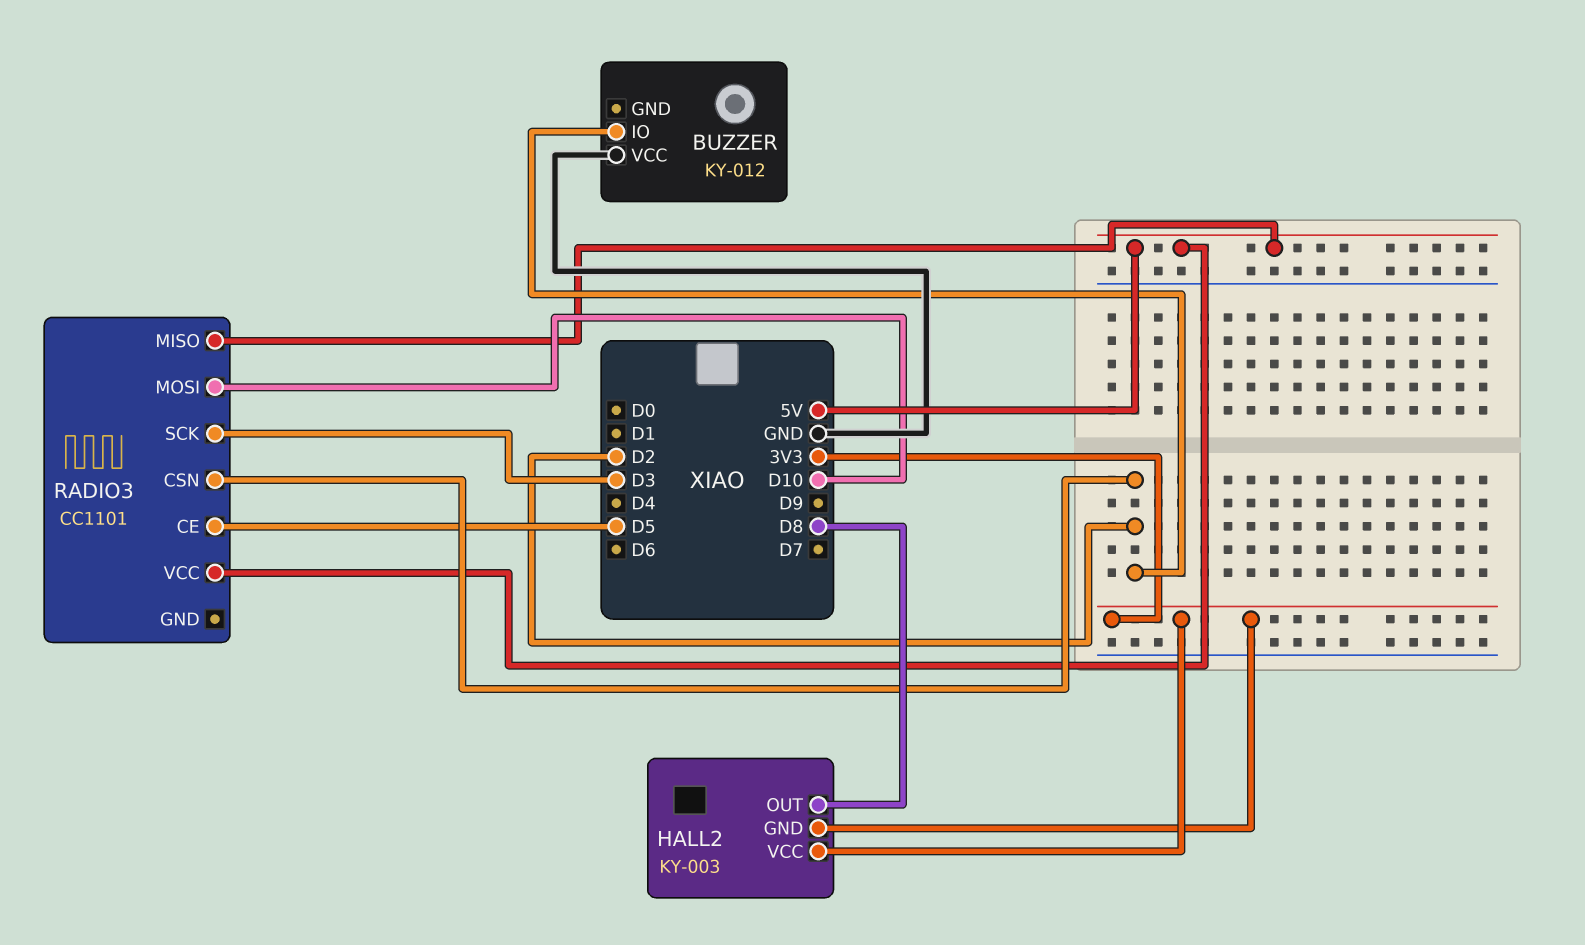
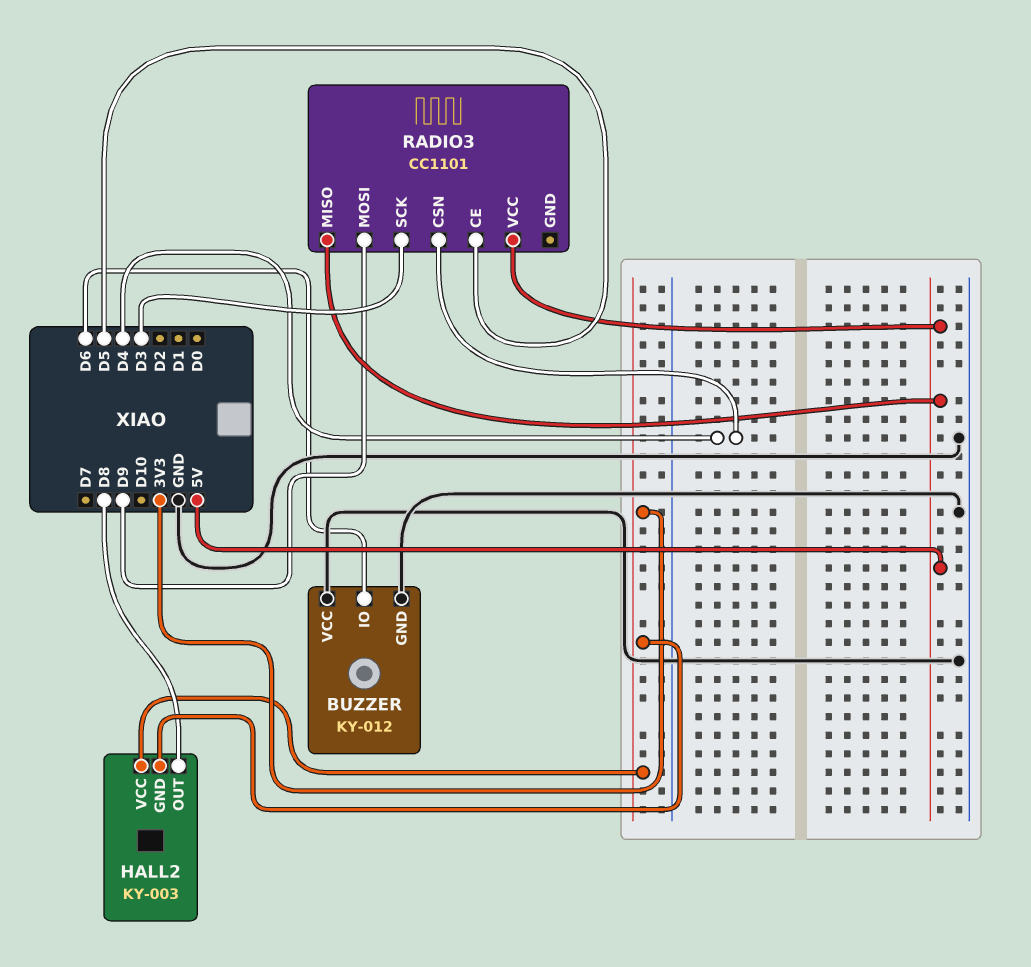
BUZZER pin GND: none -> GND
BUZZER pin IO: D2 -> D6
RADIO3 pin CSN: D2 -> D4
RADIO3 pin MOSI: D10 -> D9

